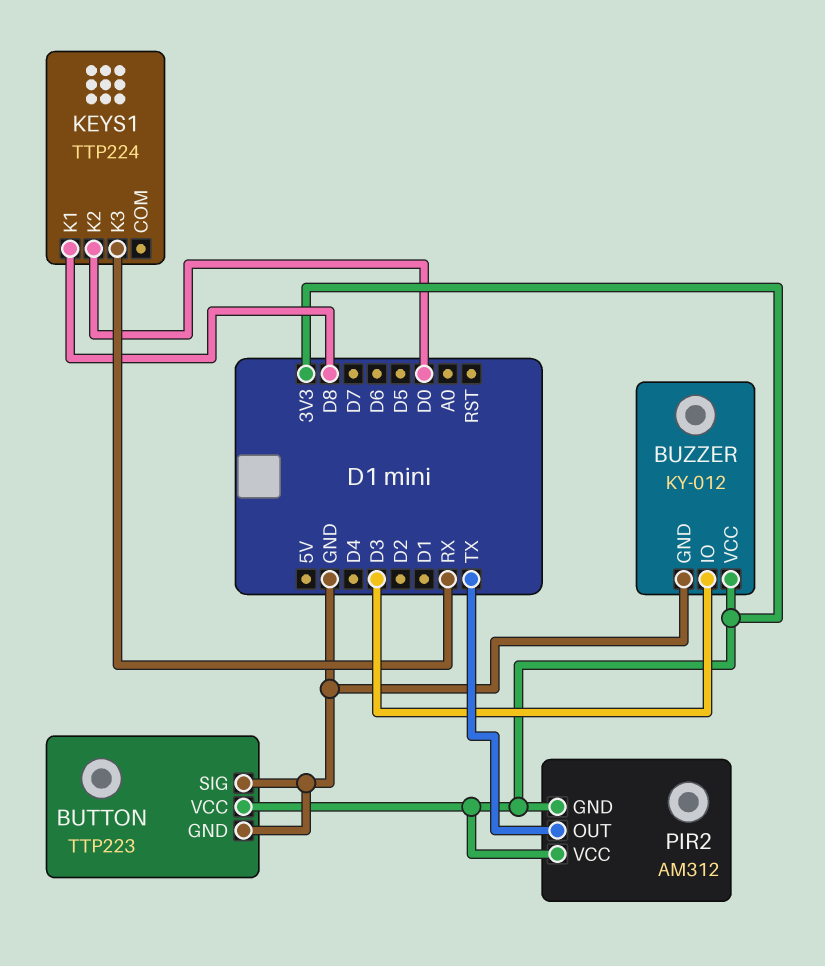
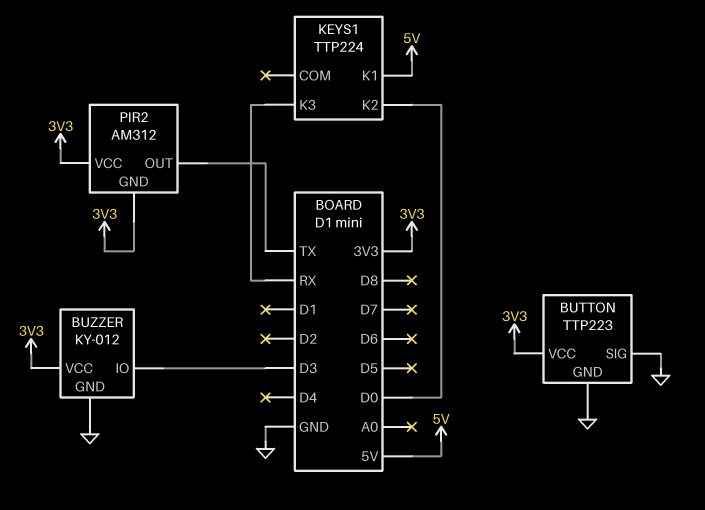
KEYS1 pin K1: D8 -> 5V

